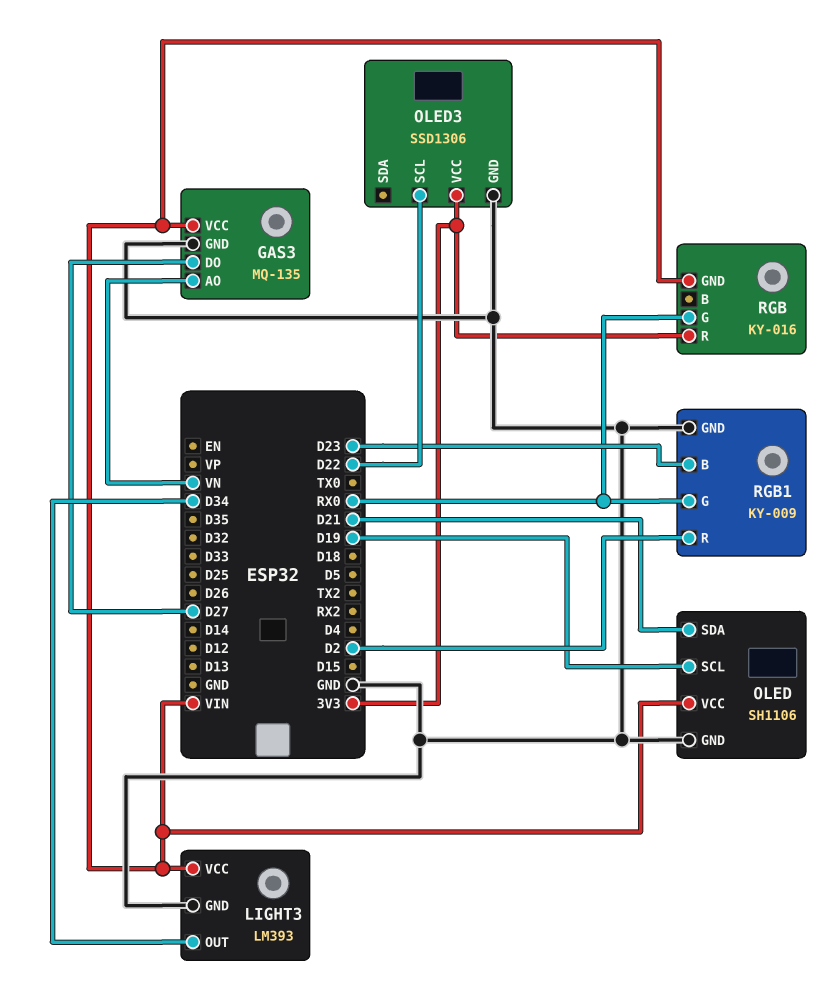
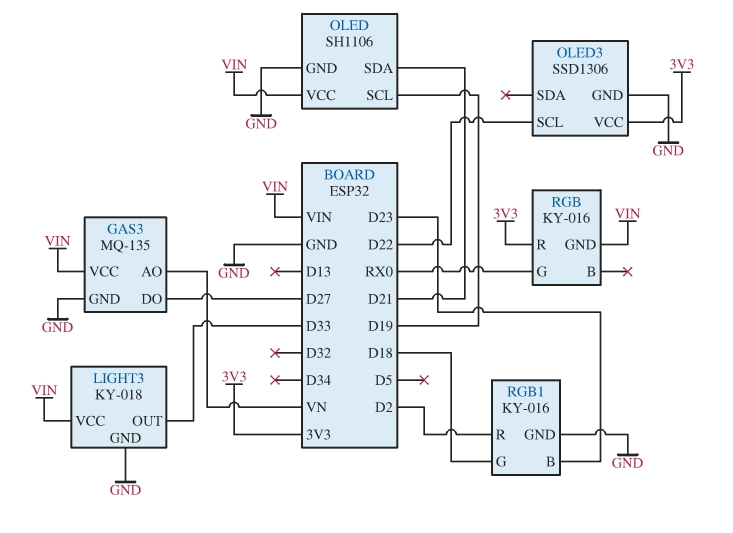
LIGHT3: LM393 -> KY-018
LIGHT3 pin OUT: D34 -> D33
RGB1: KY-009 -> KY-016
RGB1 pin G: RX0 -> D18

